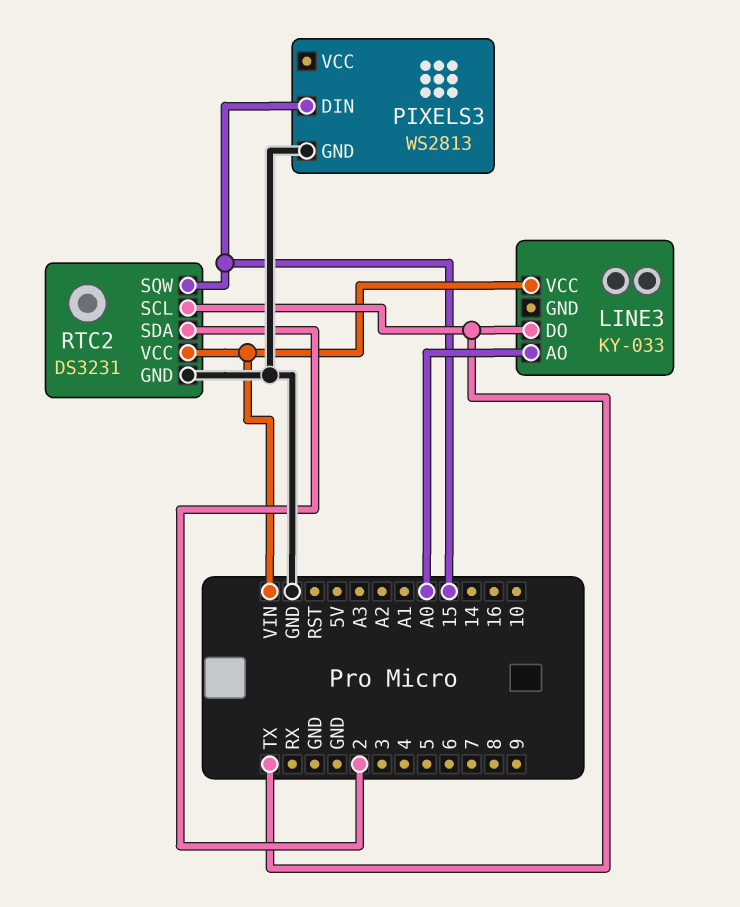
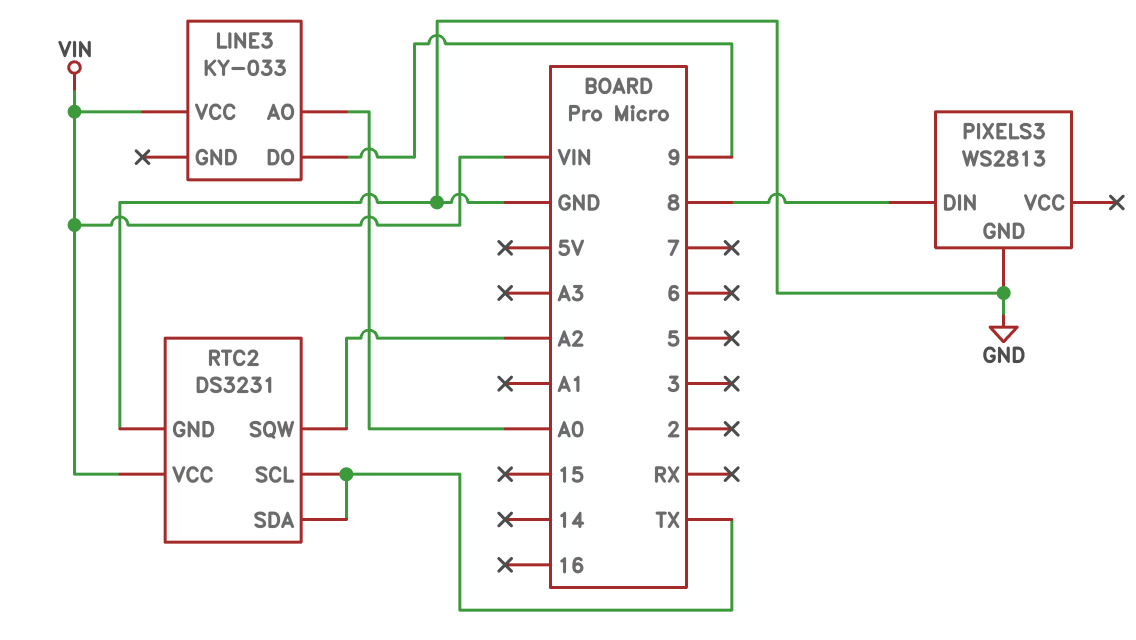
LINE3 pin DO: TX -> 9
PIXELS3 pin DIN: 15 -> 8
RTC2 pin SDA: 2 -> TX
RTC2 pin SQW: 15 -> A2

